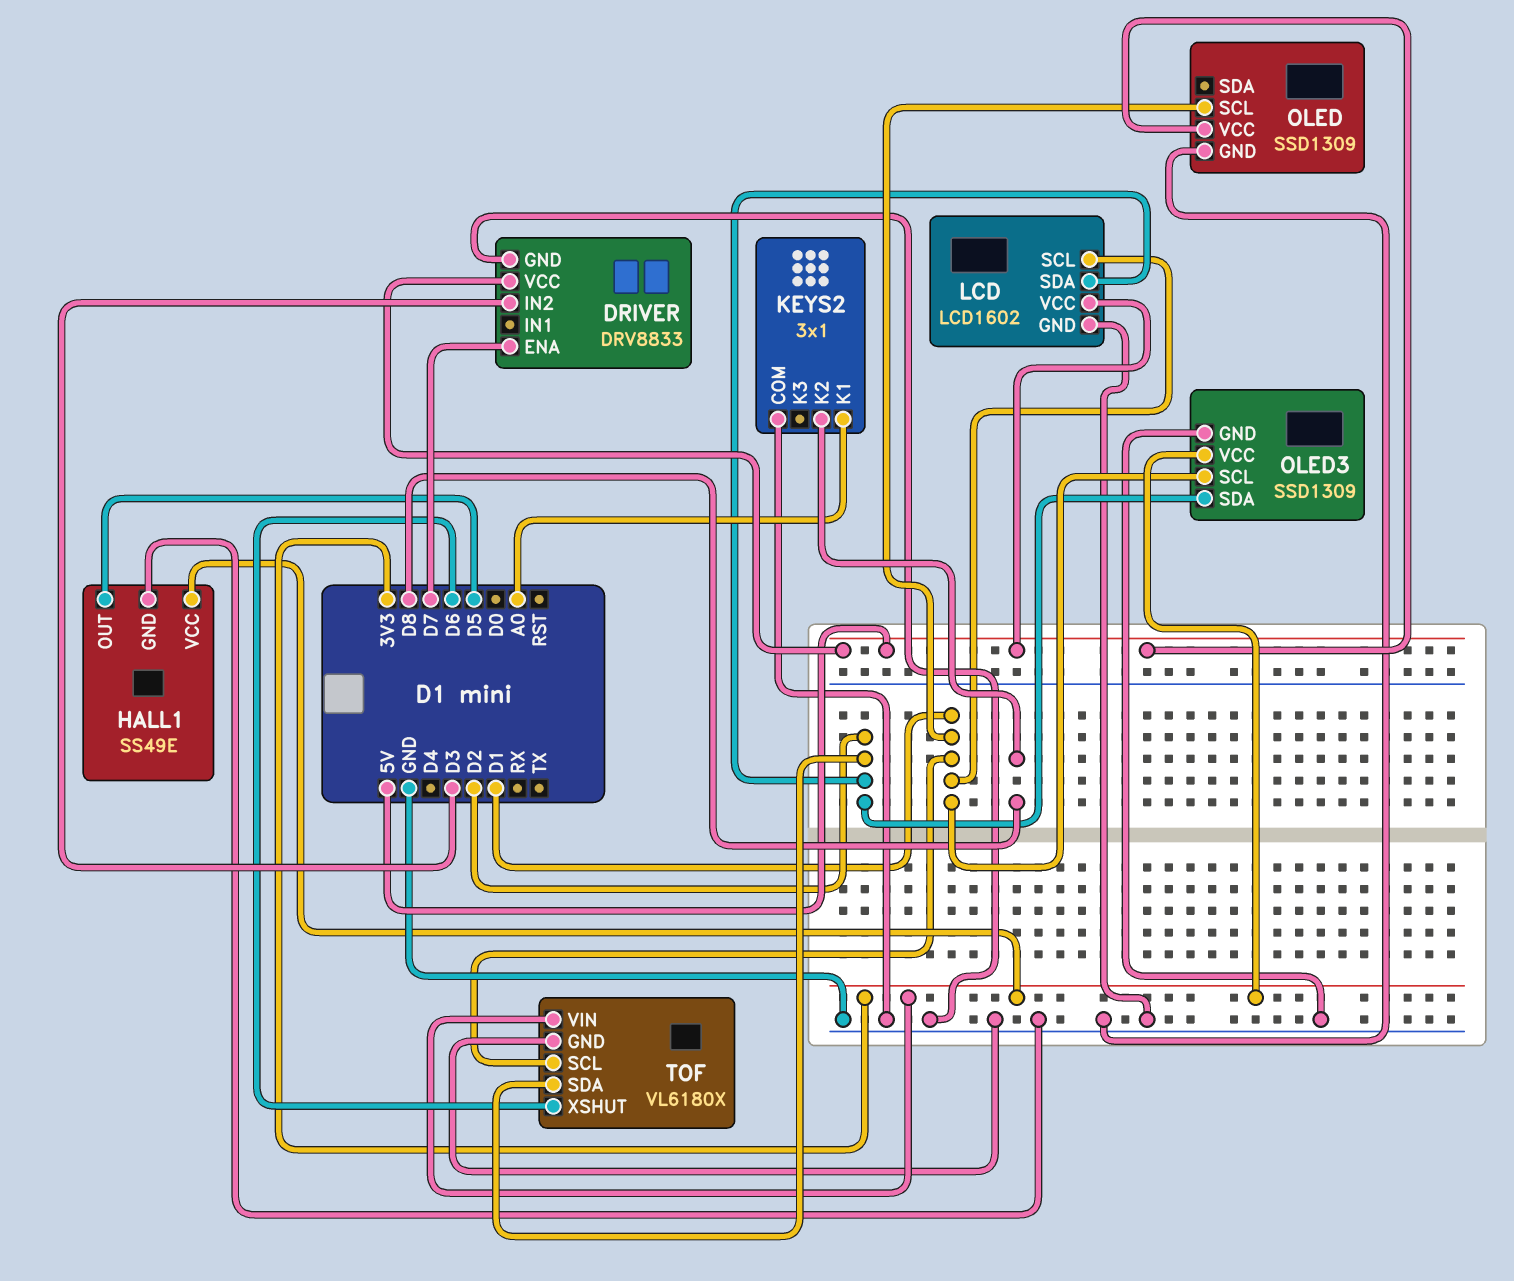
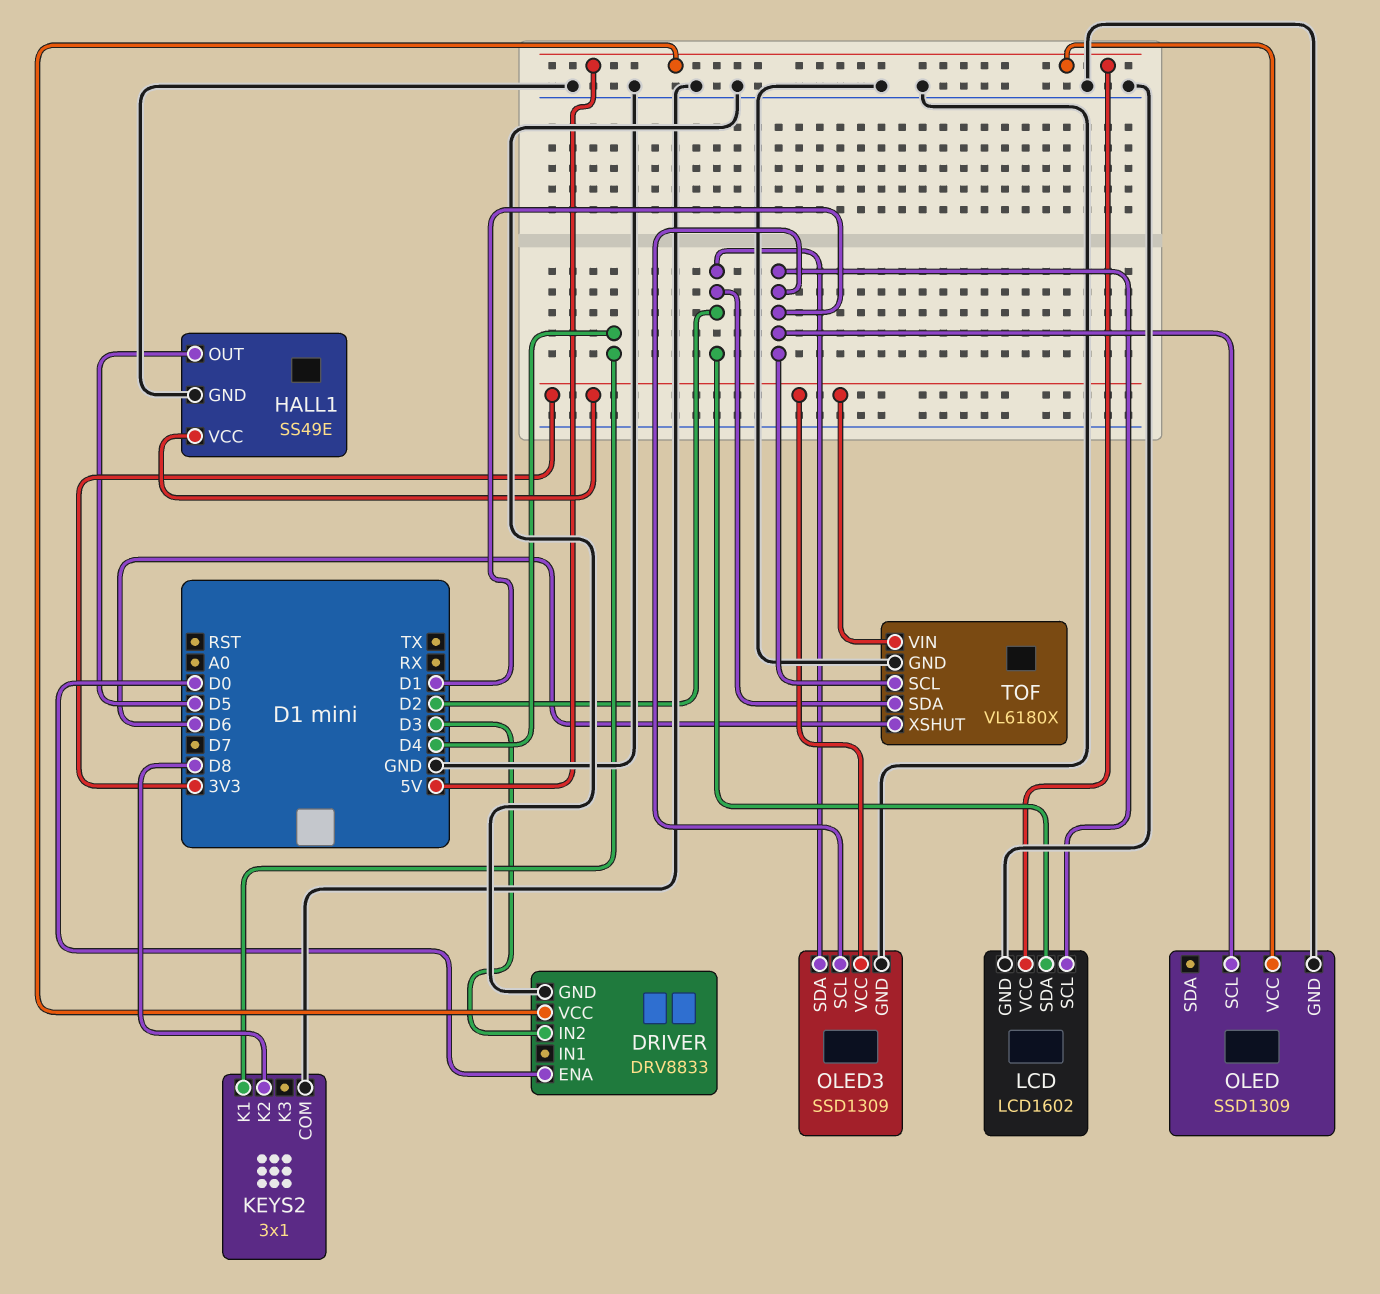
DRIVER pin ENA: D7 -> D0
KEYS2 pin K1: A0 -> D4

